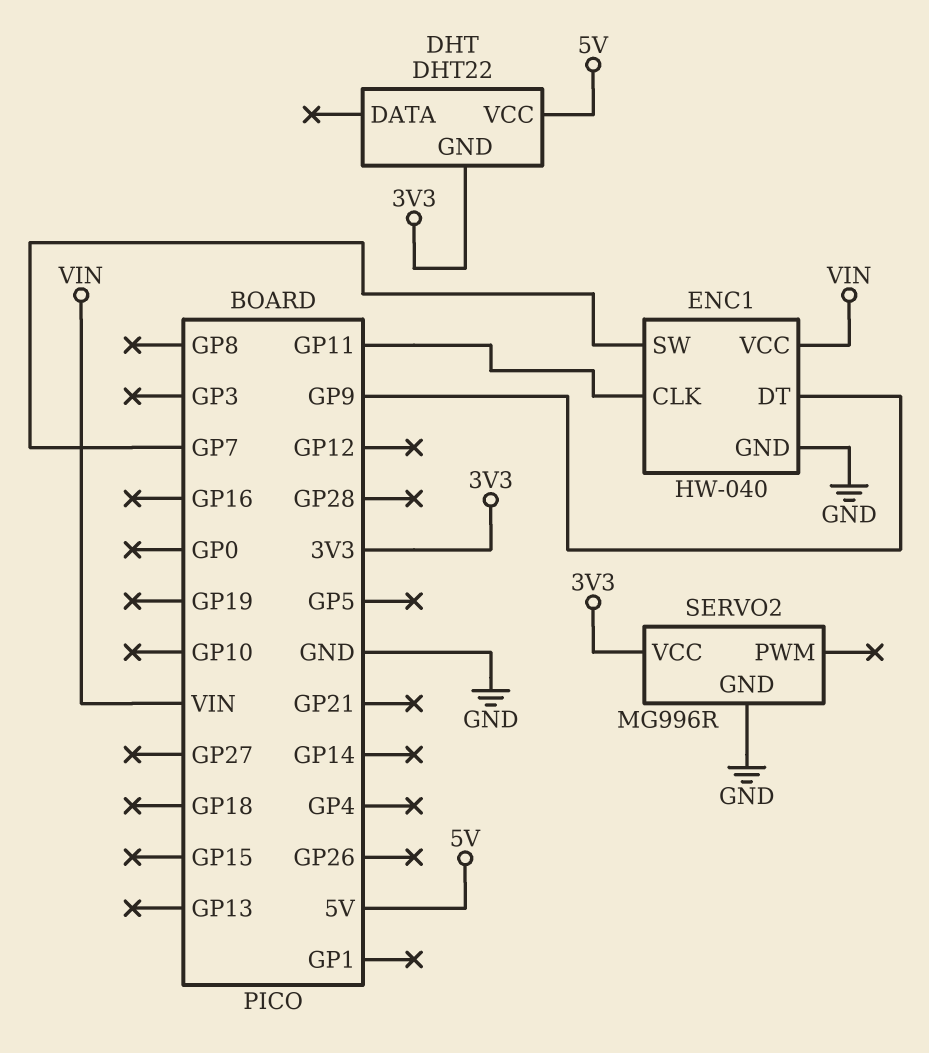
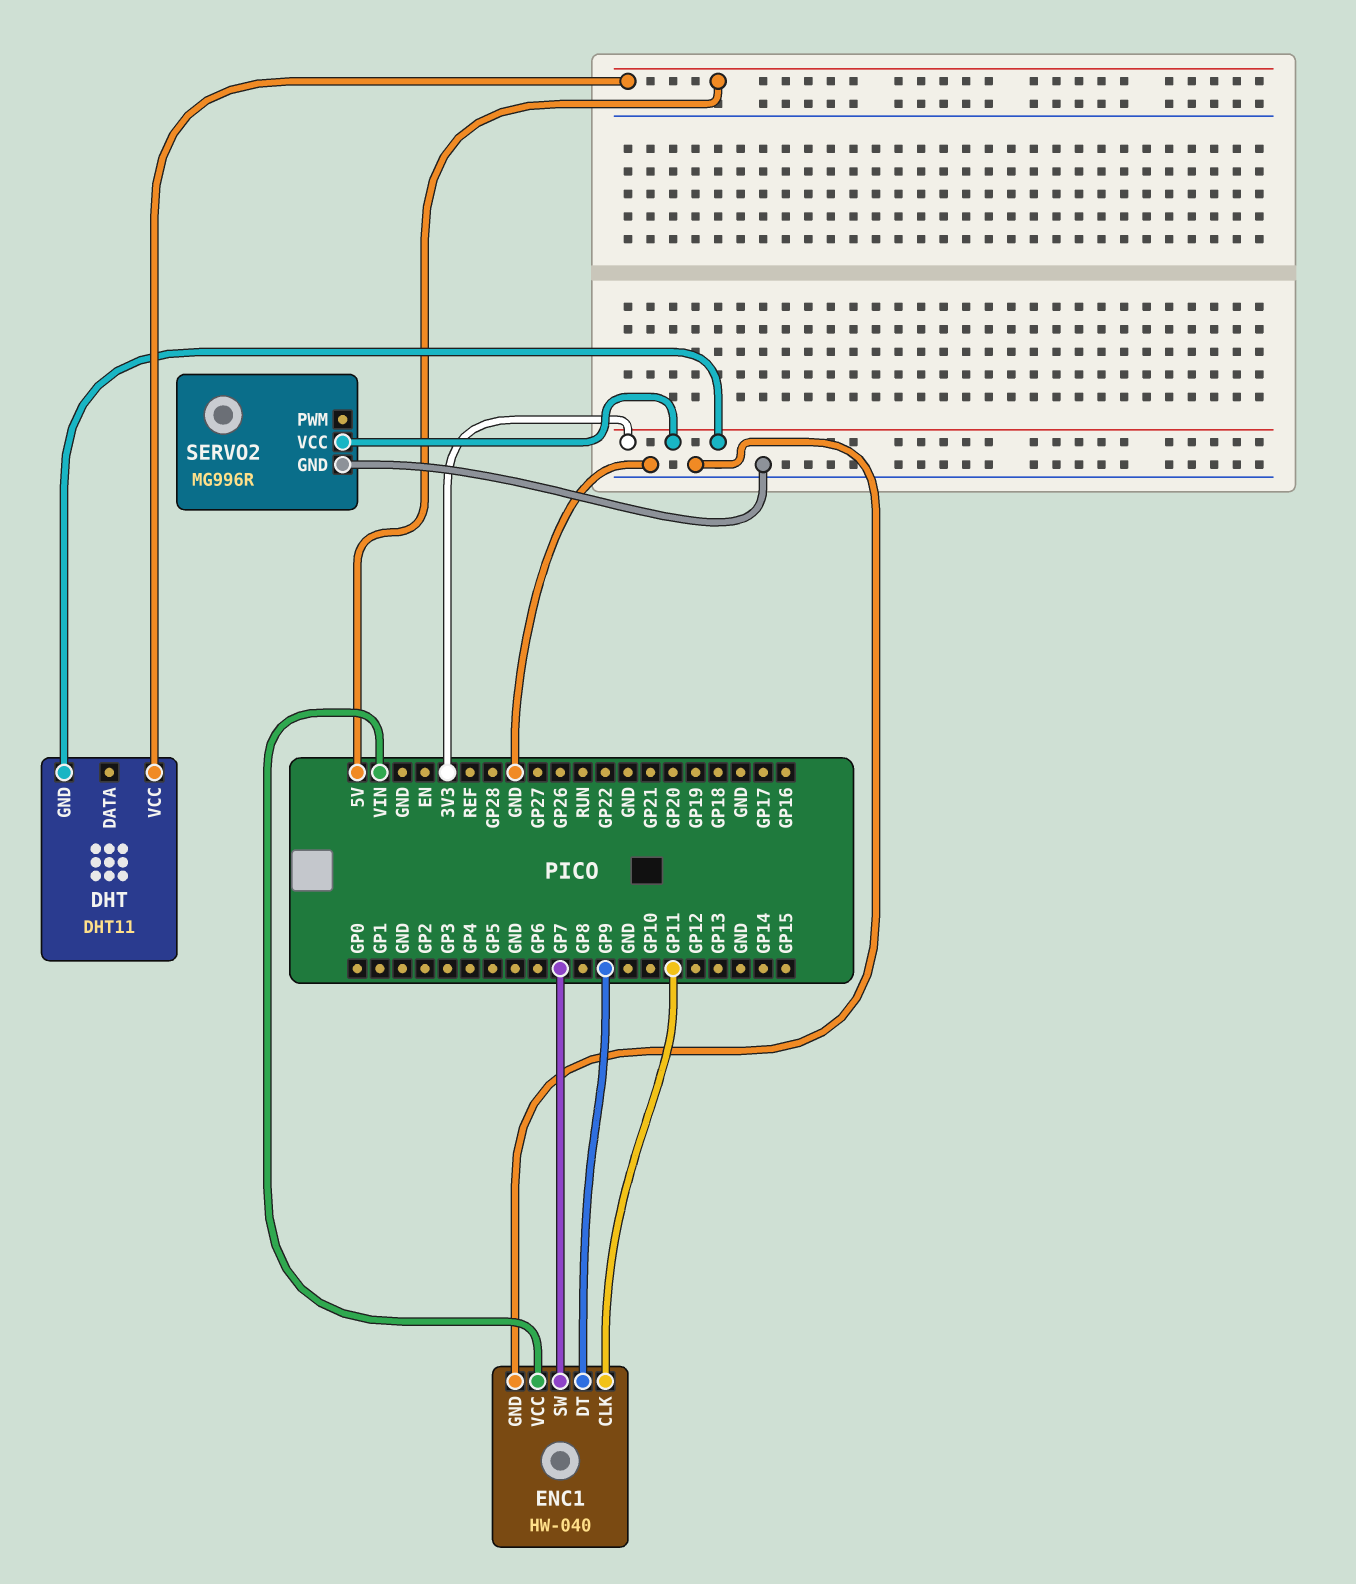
DHT: DHT22 -> DHT11

